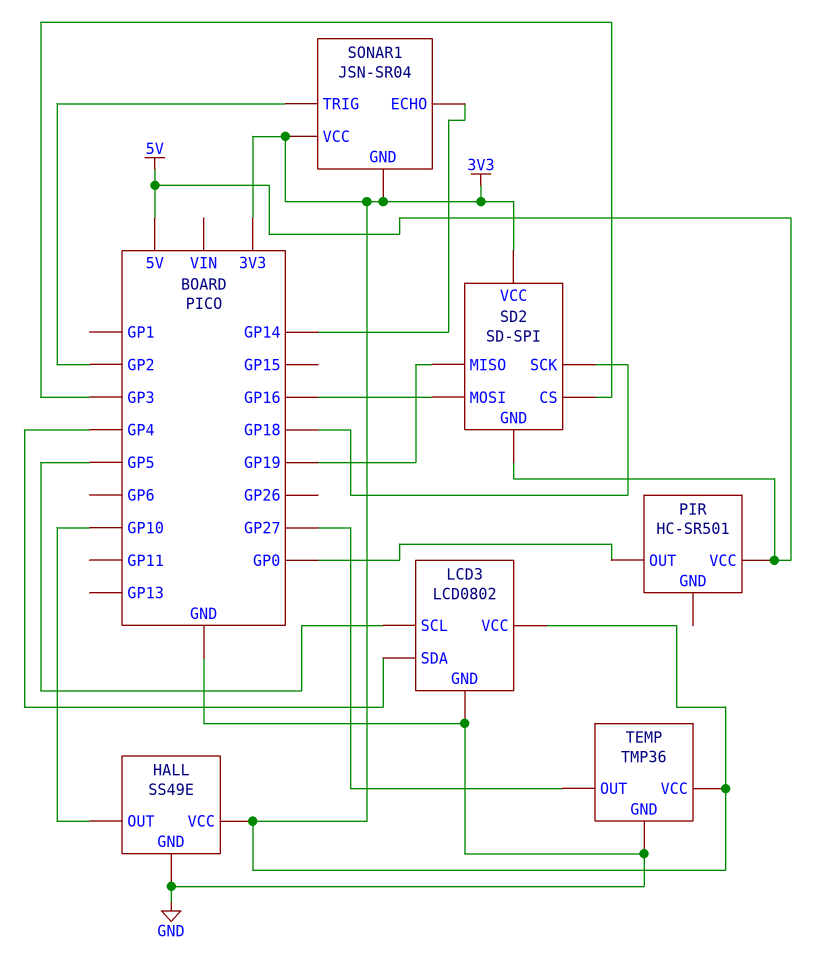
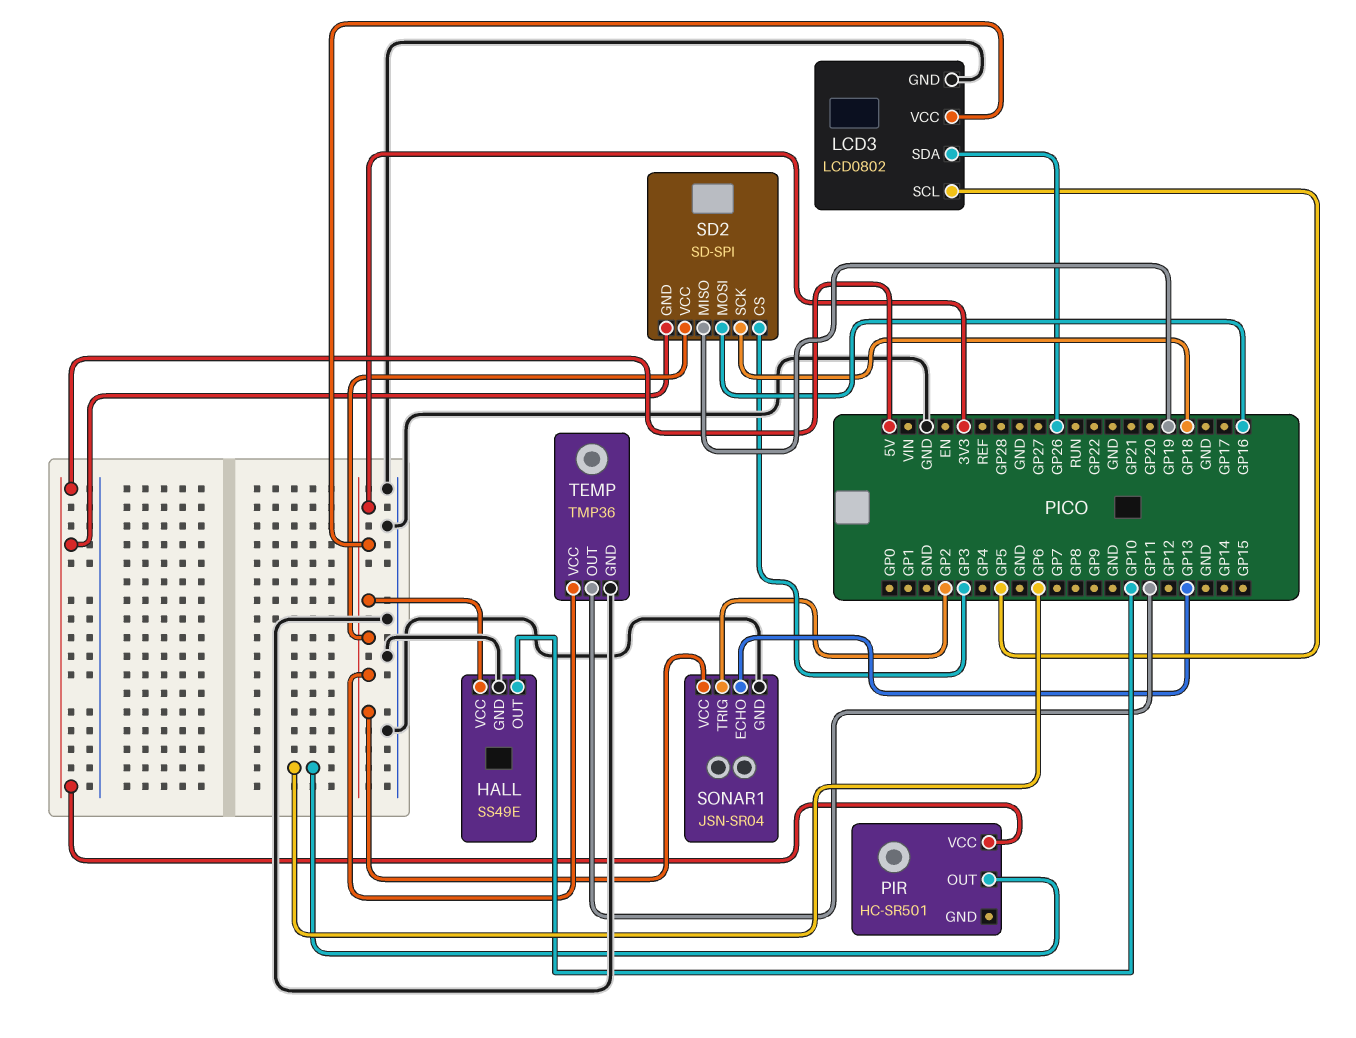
LCD3 pin SDA: GP4 -> GP26
PIR pin OUT: GP0 -> GP6
SONAR1 pin ECHO: GP14 -> GP13
SONAR1 pin GND: 3V3 -> GND
TEMP pin OUT: GP27 -> GP11

